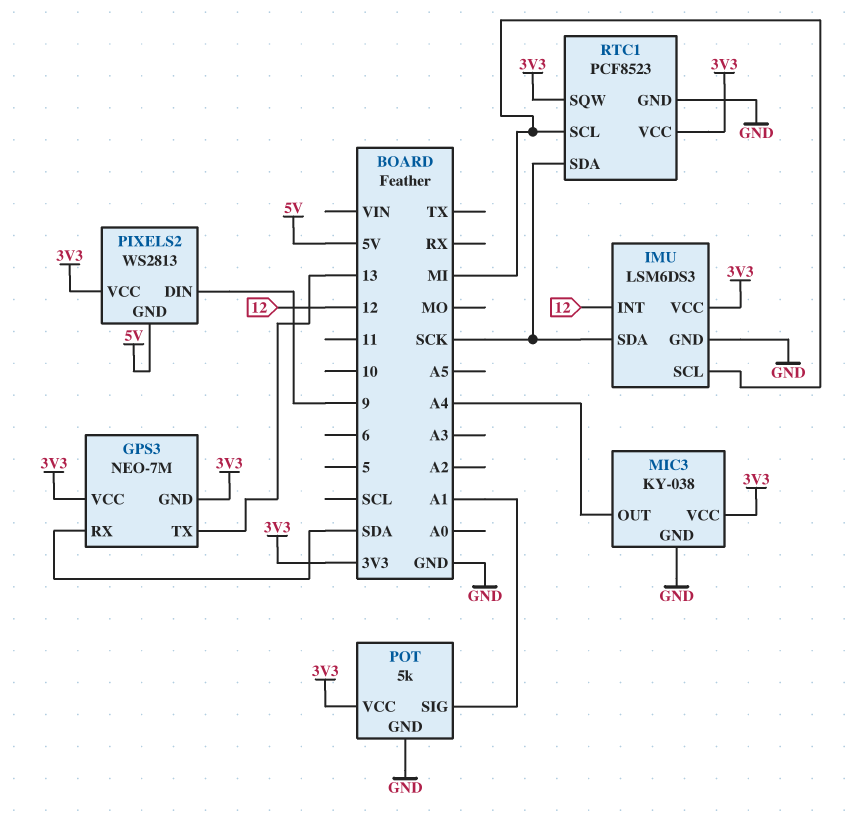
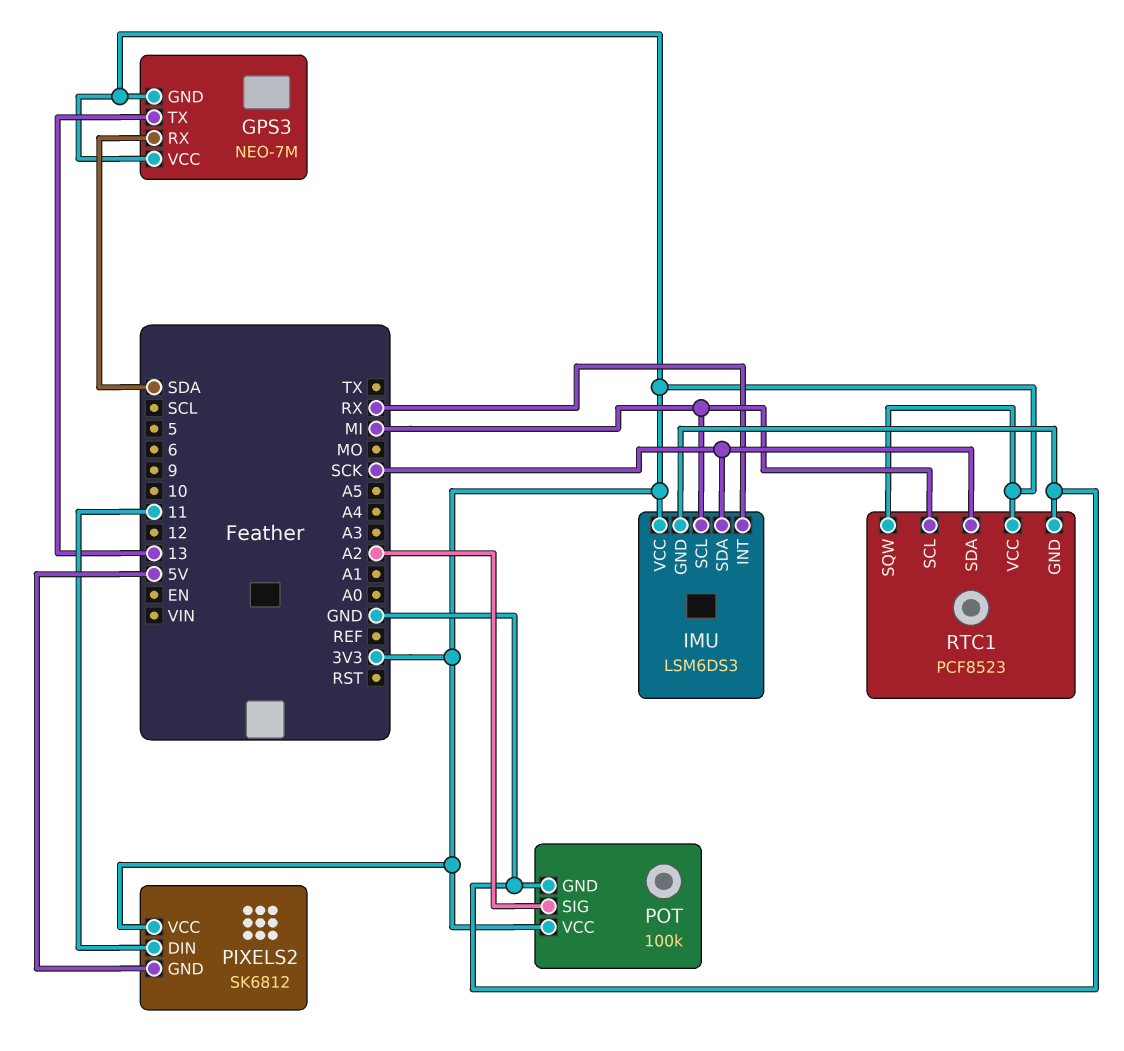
IMU pin INT: 12 -> RX
MIC3: KY-038 -> none
MIC3 pin GND: GND -> none
MIC3 pin OUT: A4 -> none
MIC3 pin VCC: 3V3 -> none
PIXELS2: WS2813 -> SK6812
PIXELS2 pin DIN: 9 -> 11
POT: 5k -> 100k
POT pin SIG: A1 -> A2

